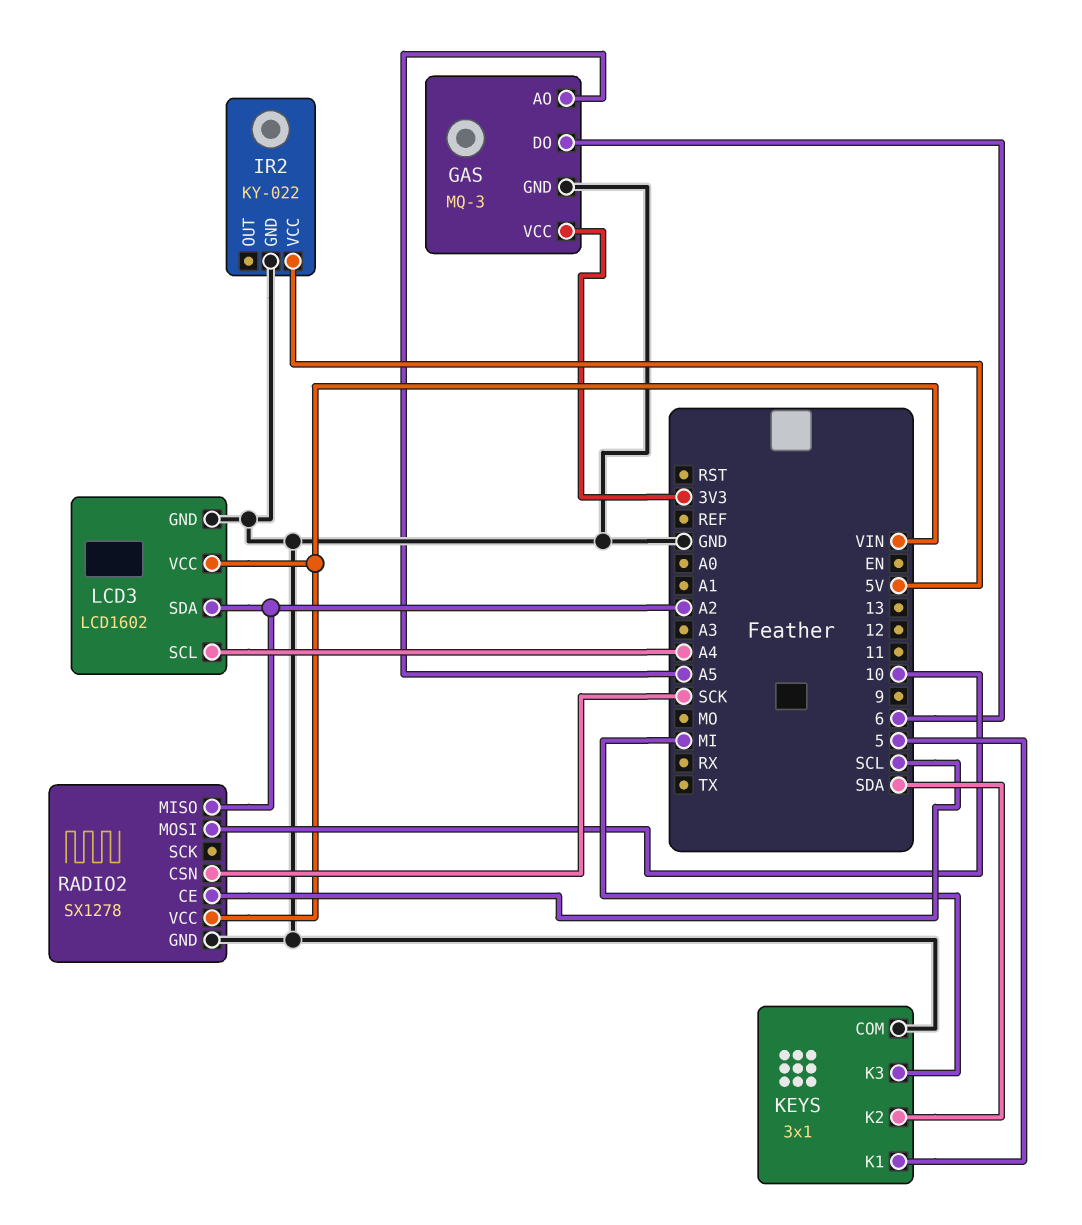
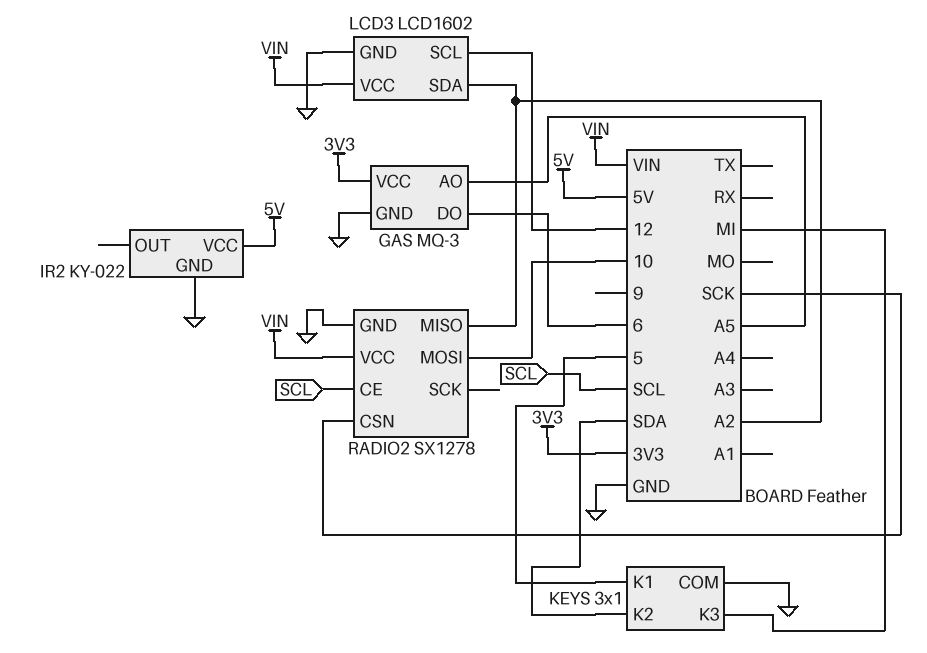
LCD3 pin SCL: A4 -> 12

